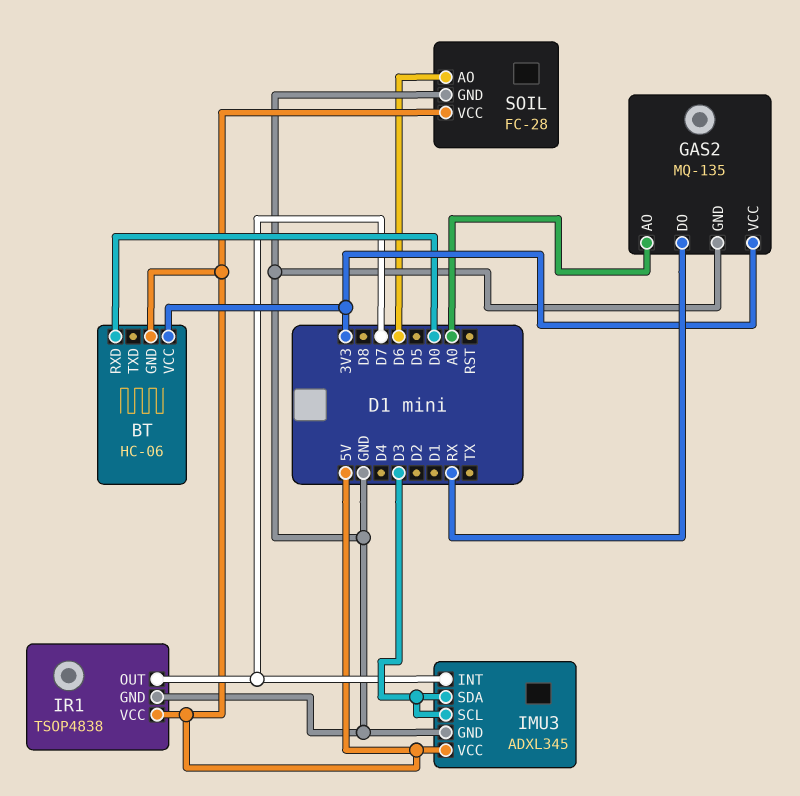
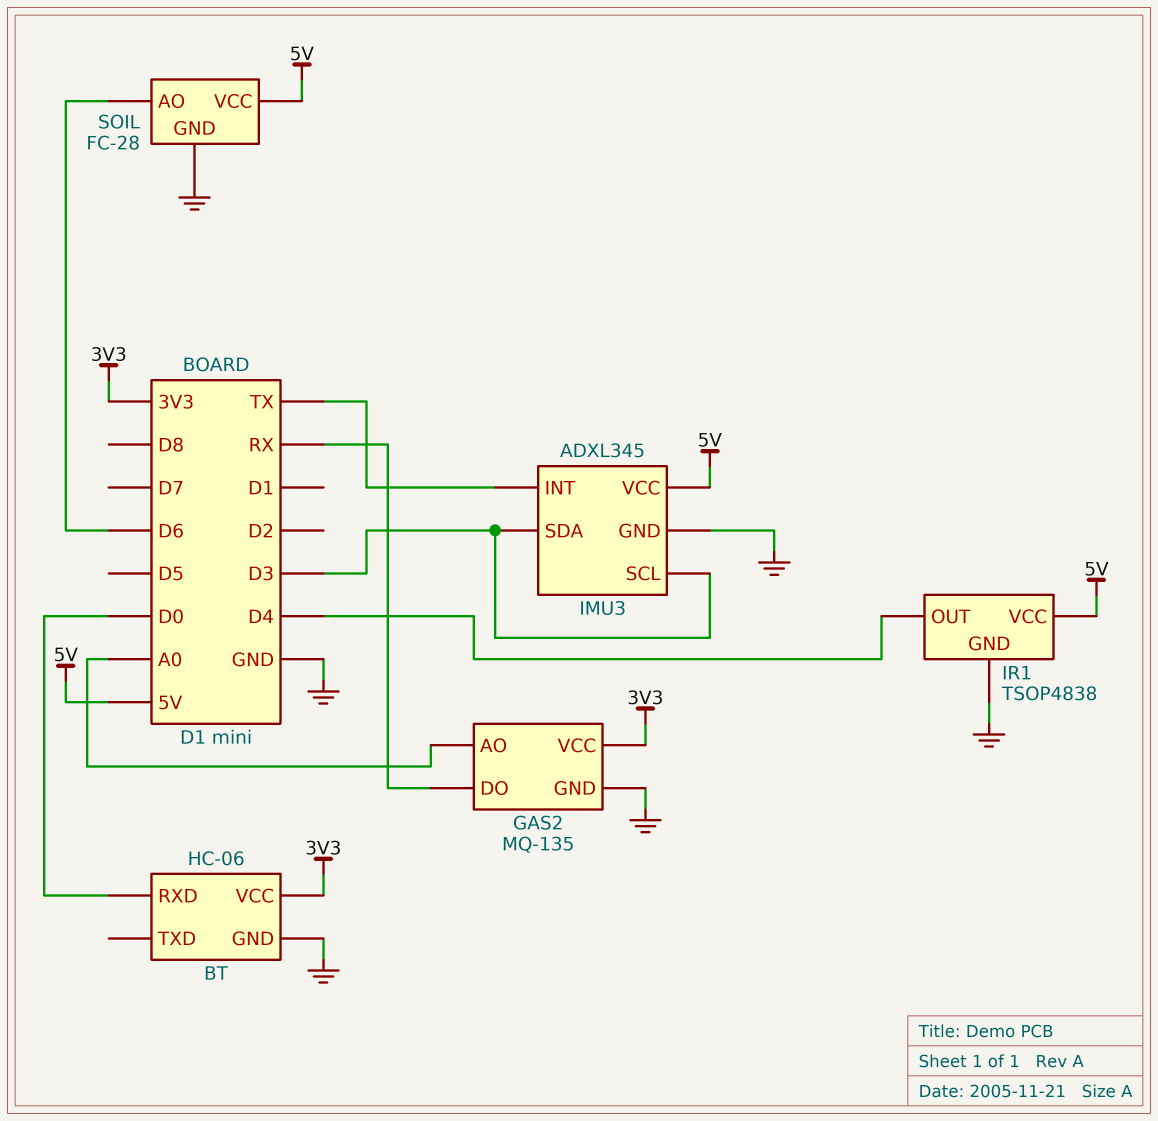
BT pin GND: 5V -> GND
IMU3 pin INT: D7 -> TX
IR1 pin OUT: D7 -> D4

